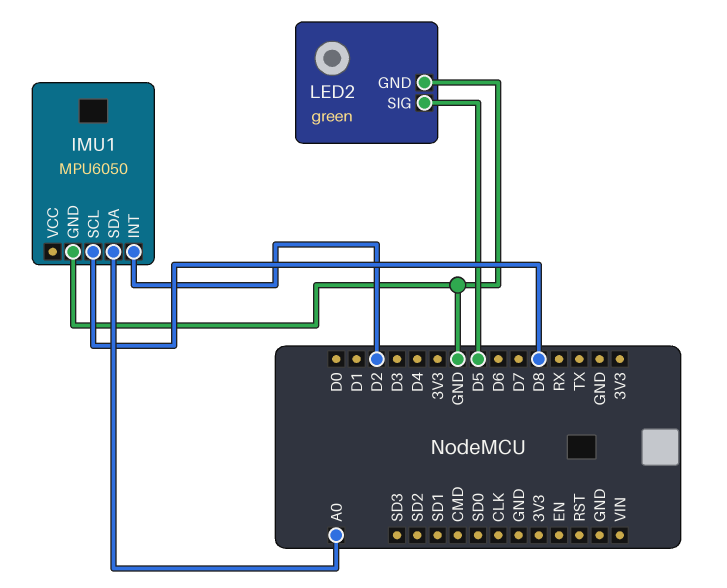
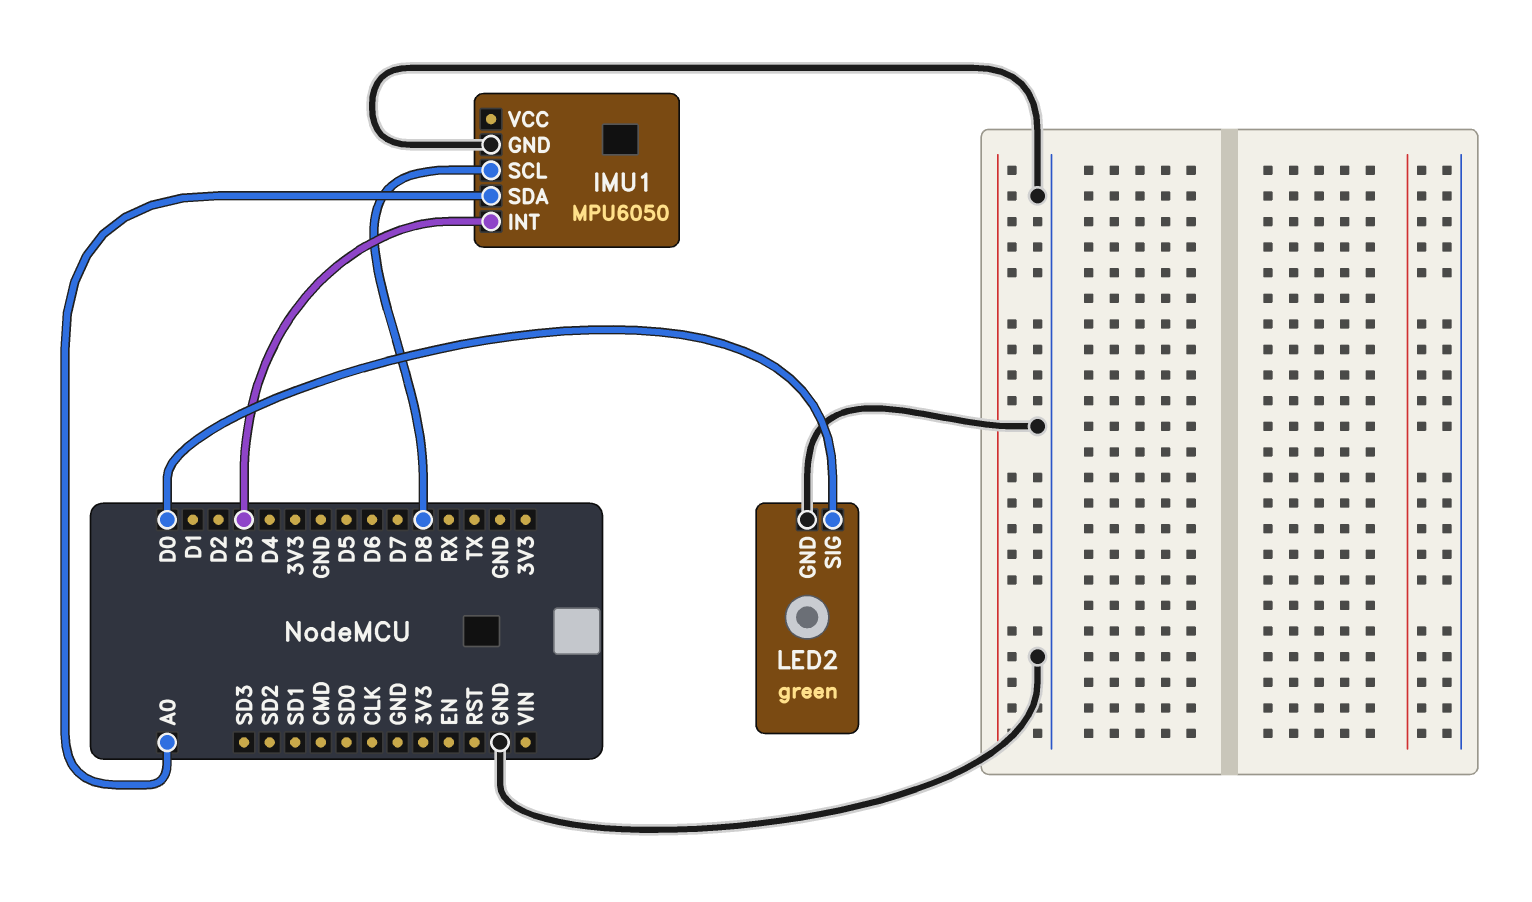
IMU1 pin INT: D2 -> D3
LED2 pin SIG: D5 -> D0

